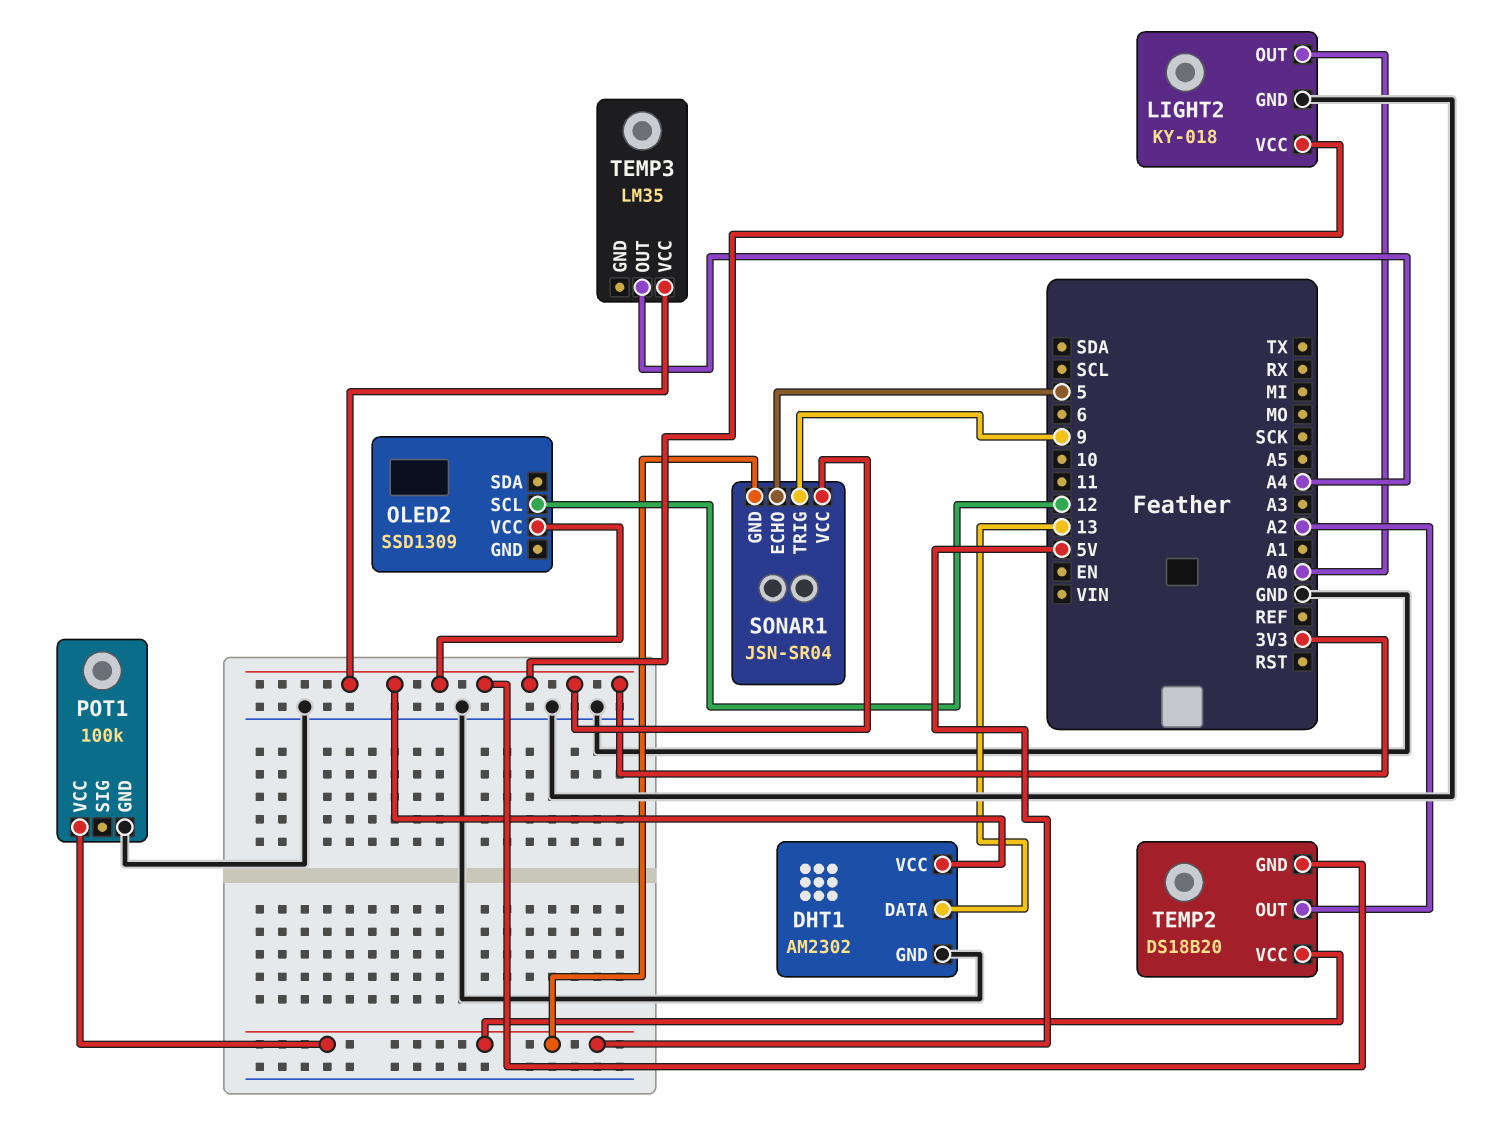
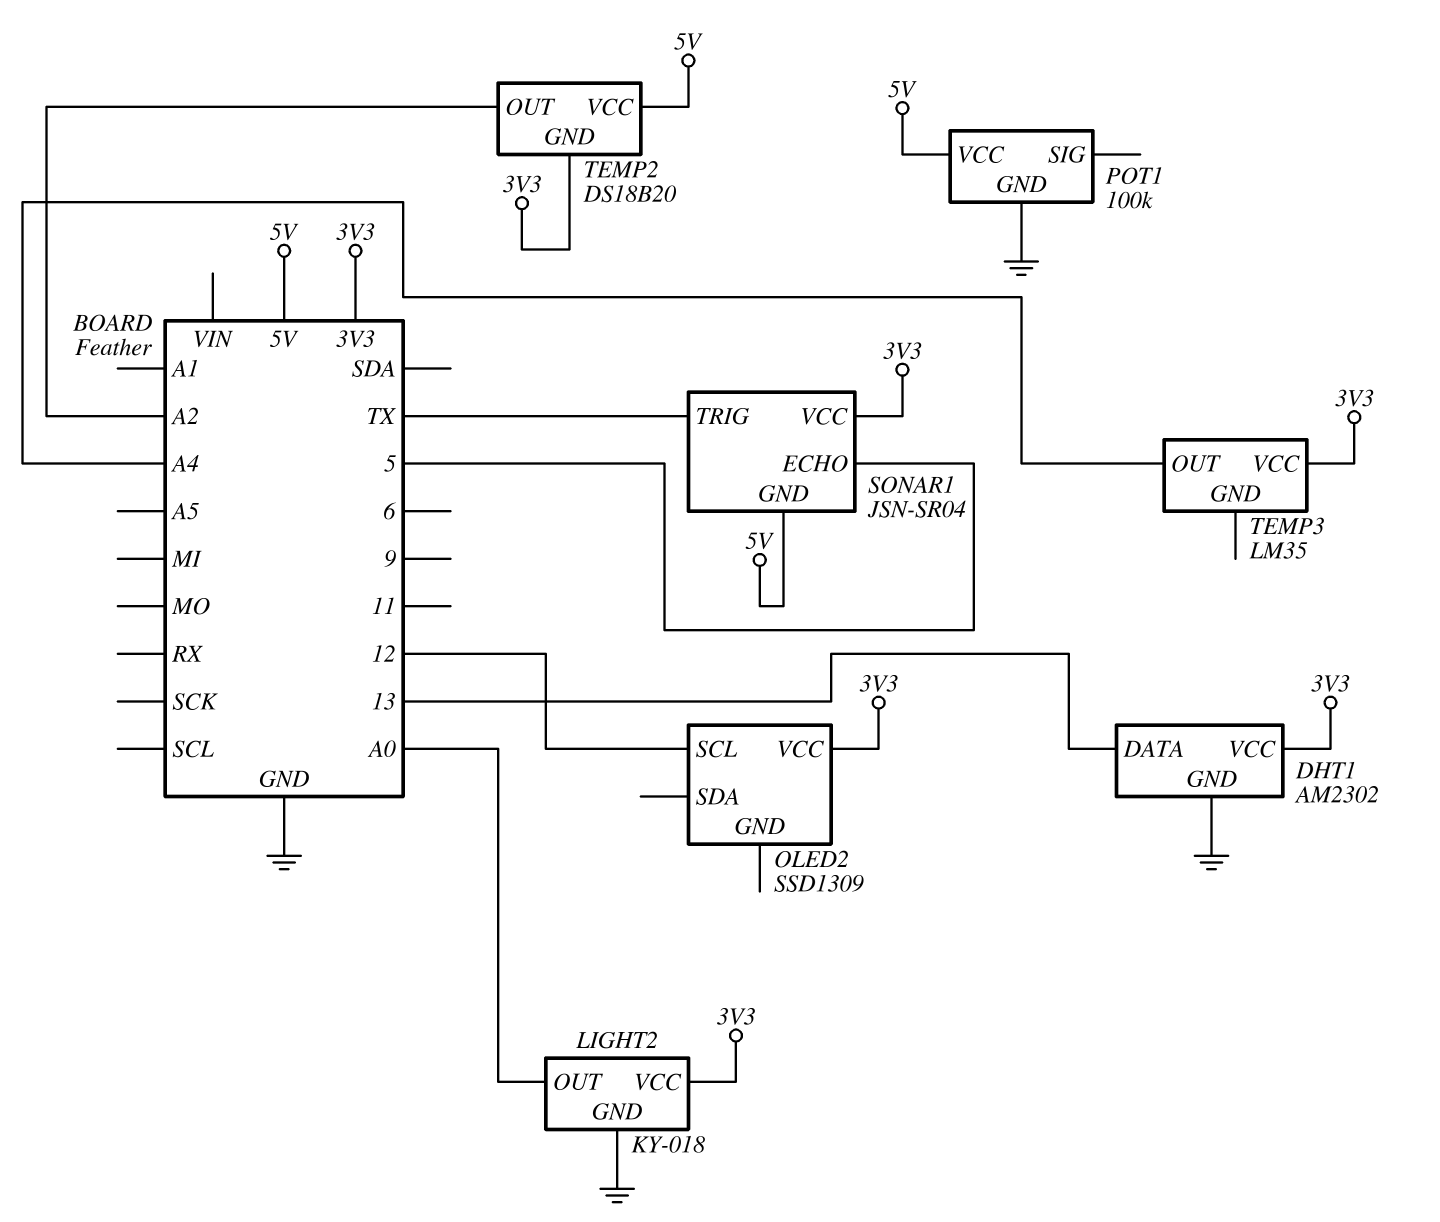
SONAR1 pin TRIG: 9 -> TX

